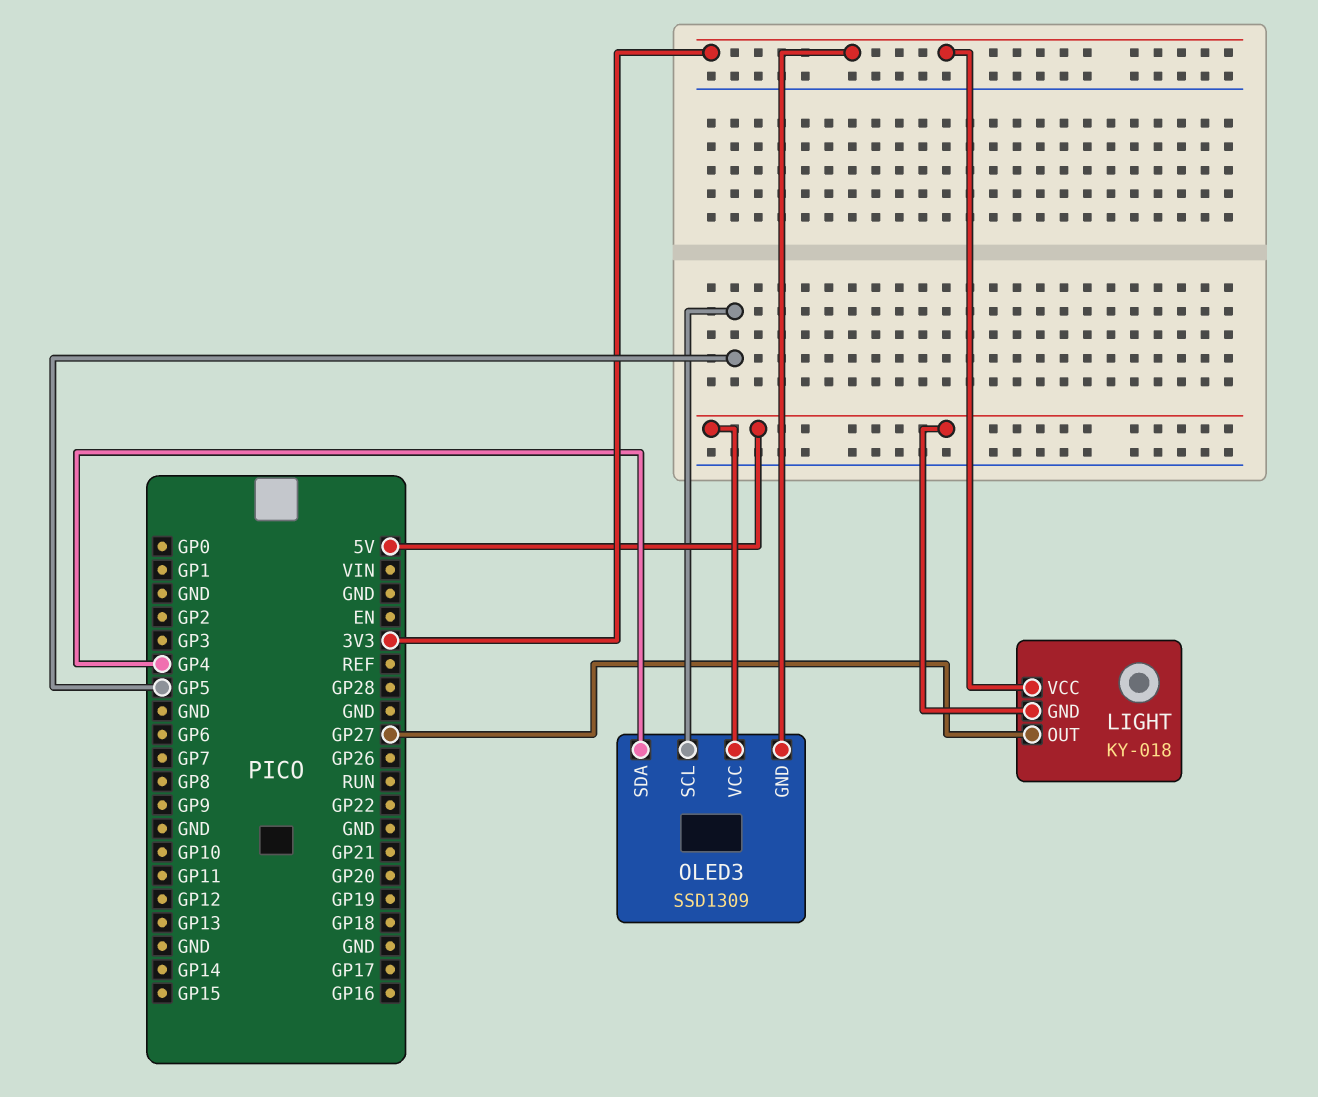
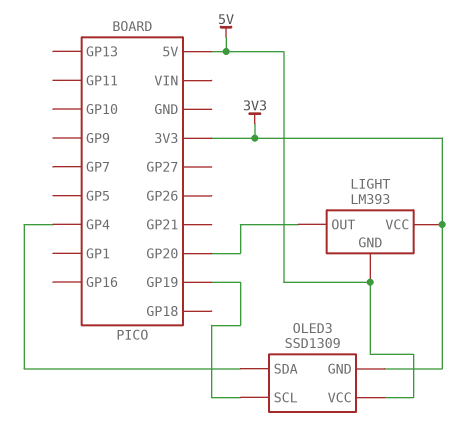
LIGHT: KY-018 -> LM393
LIGHT pin OUT: GP27 -> GP20
OLED3 pin SCL: GP5 -> GP19

